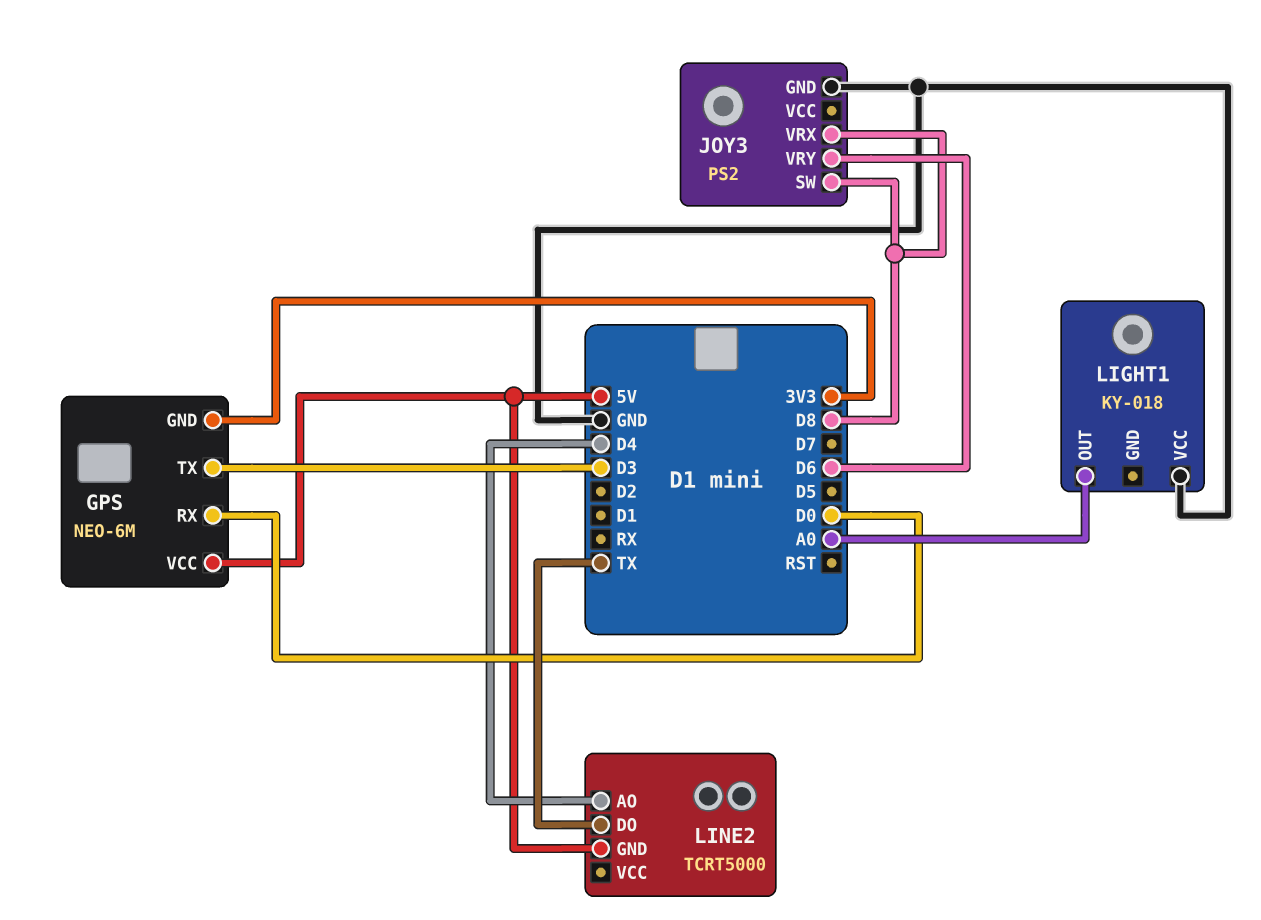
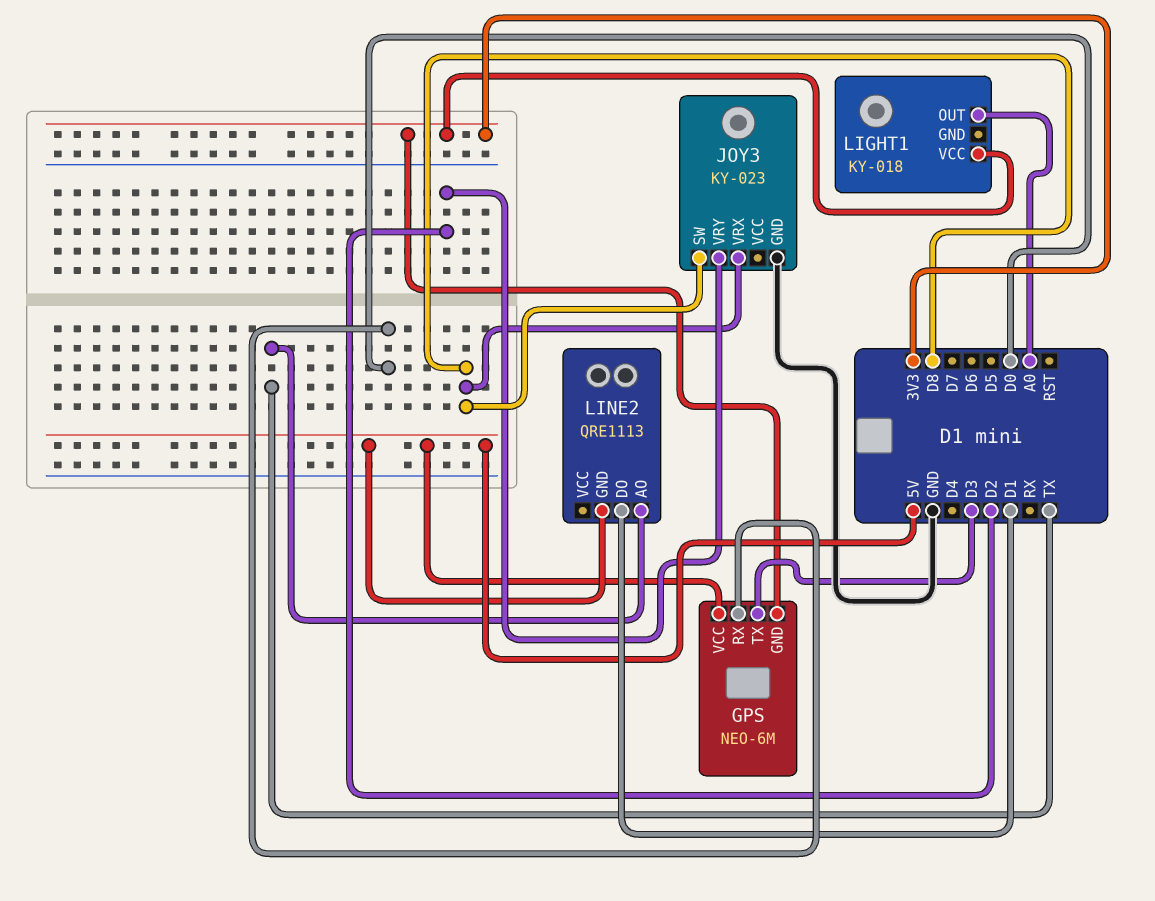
JOY3: PS2 -> KY-023
JOY3 pin VRY: D6 -> D2
LIGHT1 pin VCC: GND -> 3V3
LINE2: TCRT5000 -> QRE1113
LINE2 pin AO: D4 -> TX
LINE2 pin DO: TX -> D1

